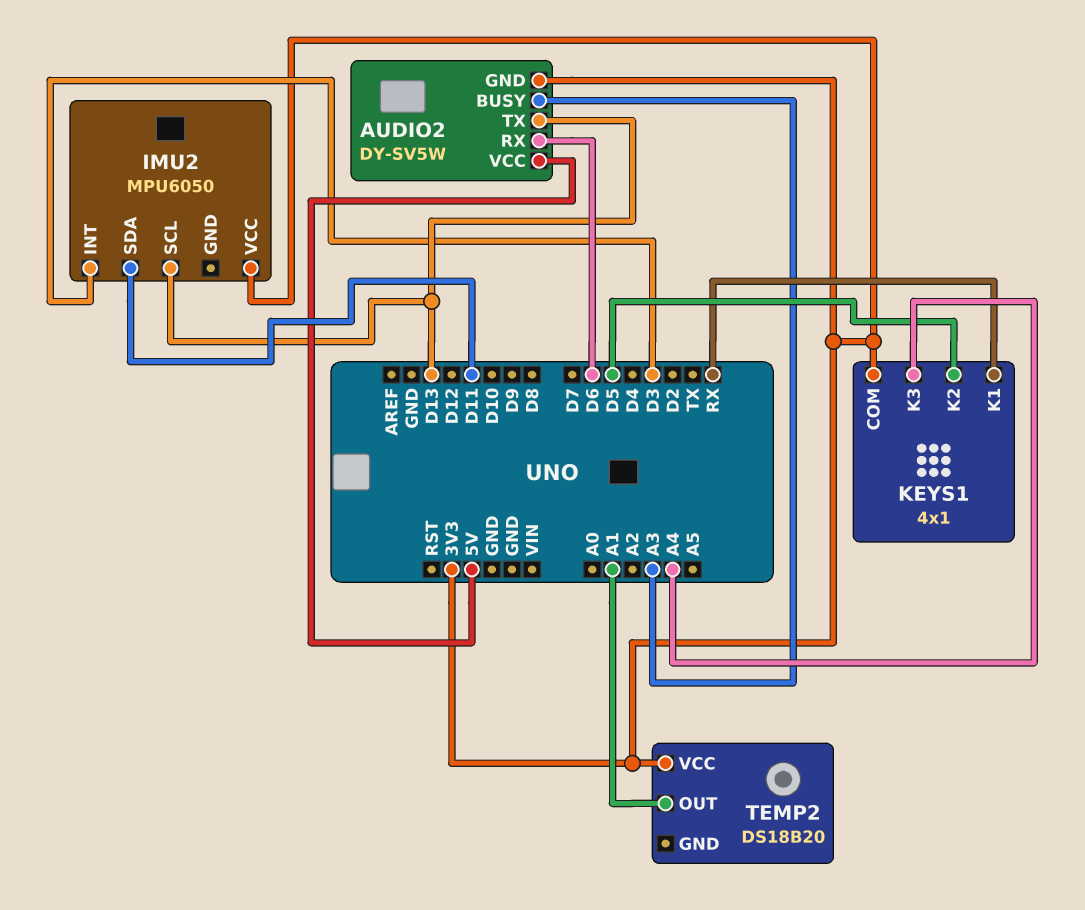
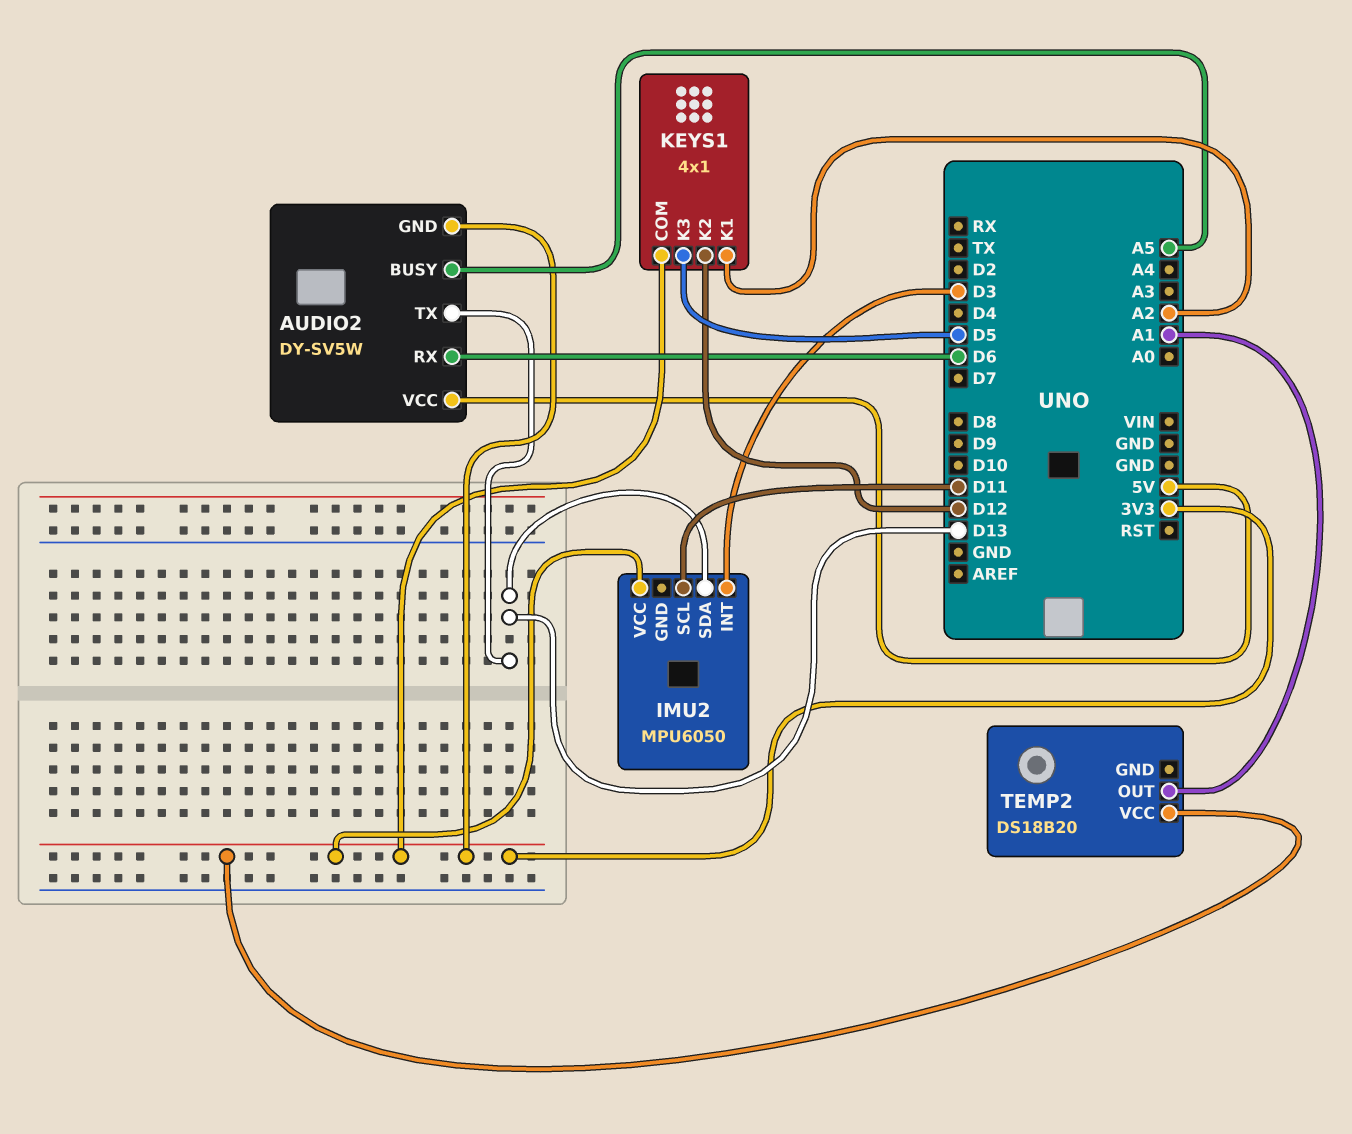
AUDIO2 pin BUSY: A3 -> A5
IMU2 pin SCL: D13 -> D11
IMU2 pin SDA: D11 -> D13
KEYS1 pin K1: RX -> A2
KEYS1 pin K2: D5 -> D12
KEYS1 pin K3: A4 -> D5

